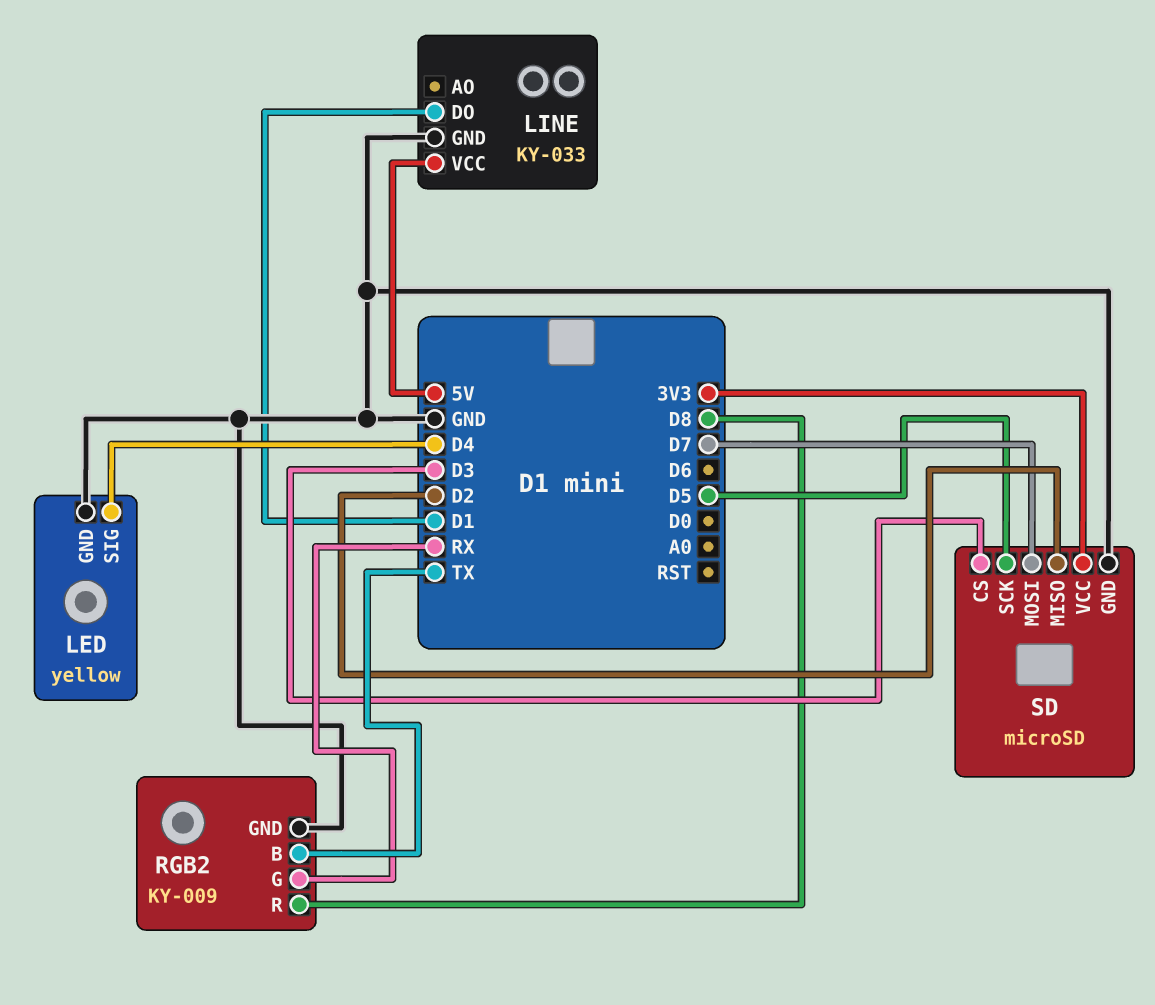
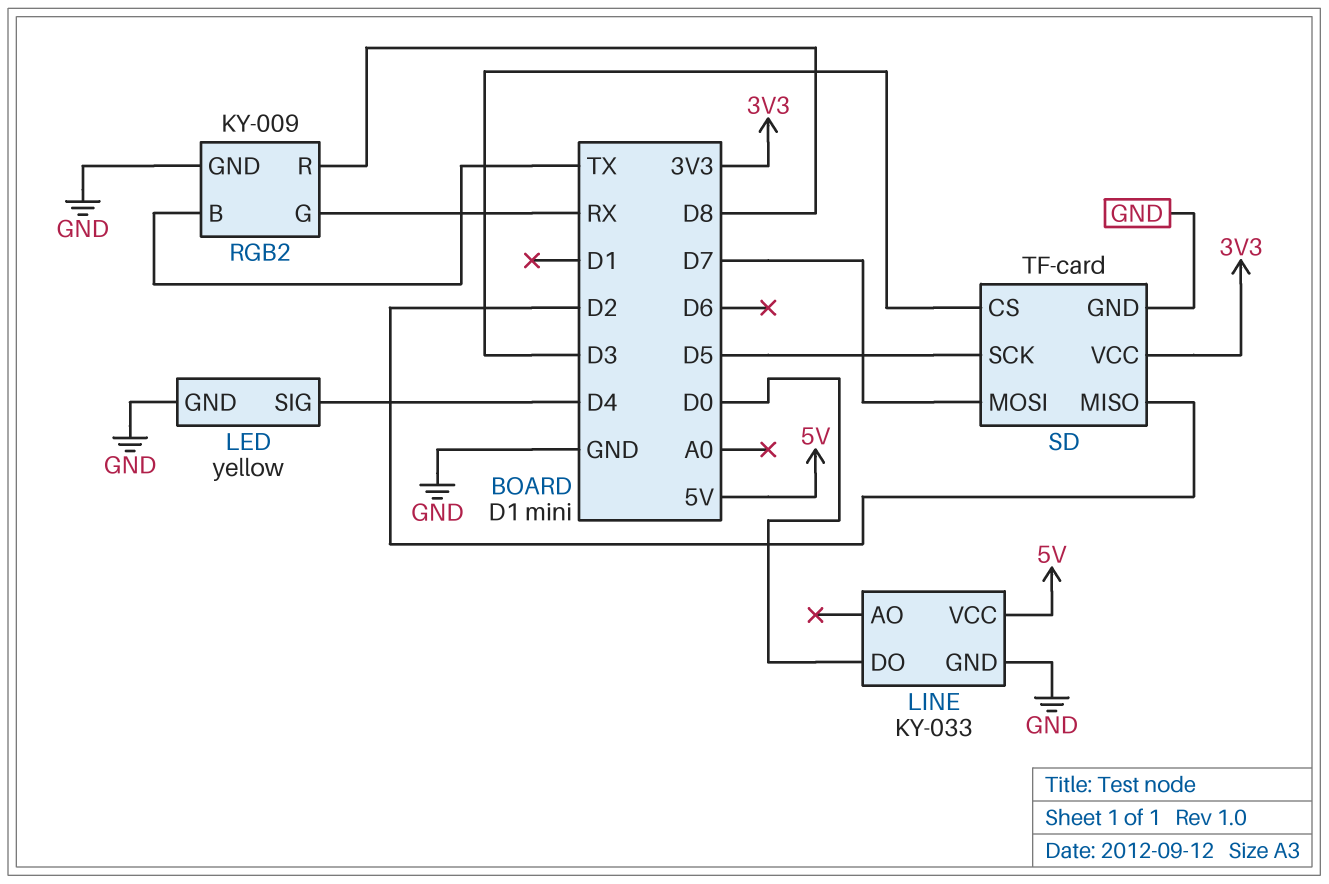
LINE pin DO: D1 -> D0
SD: microSD -> TF-card

